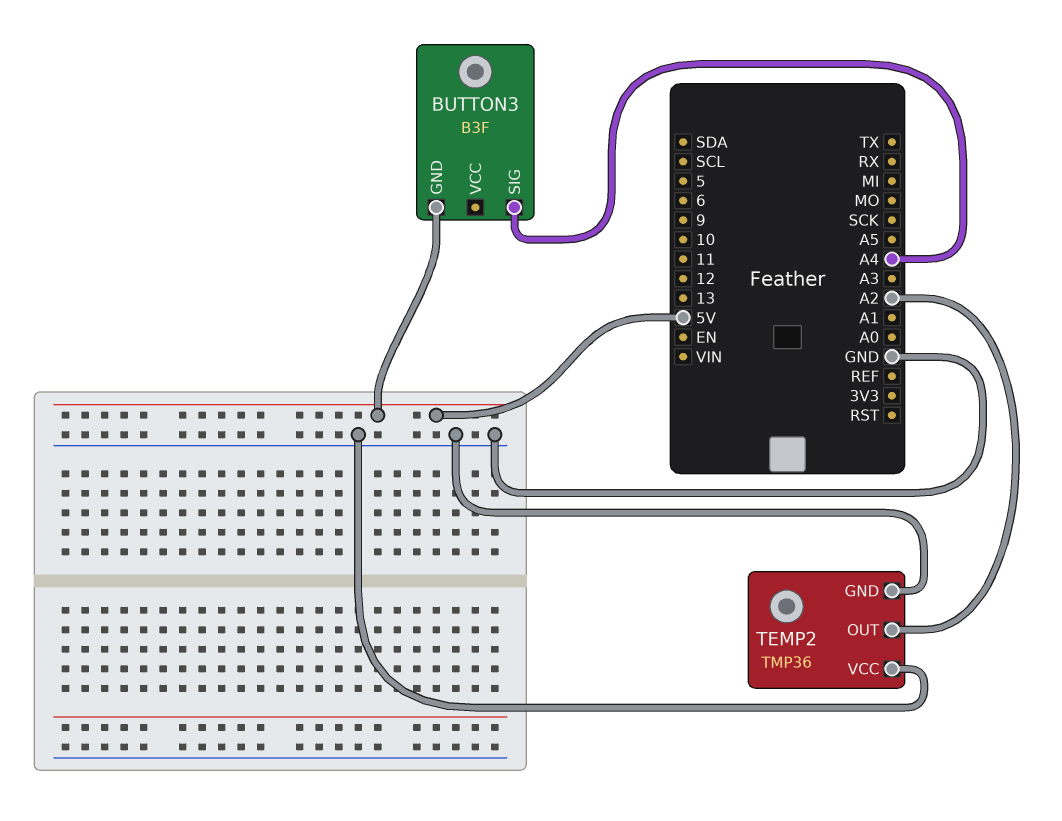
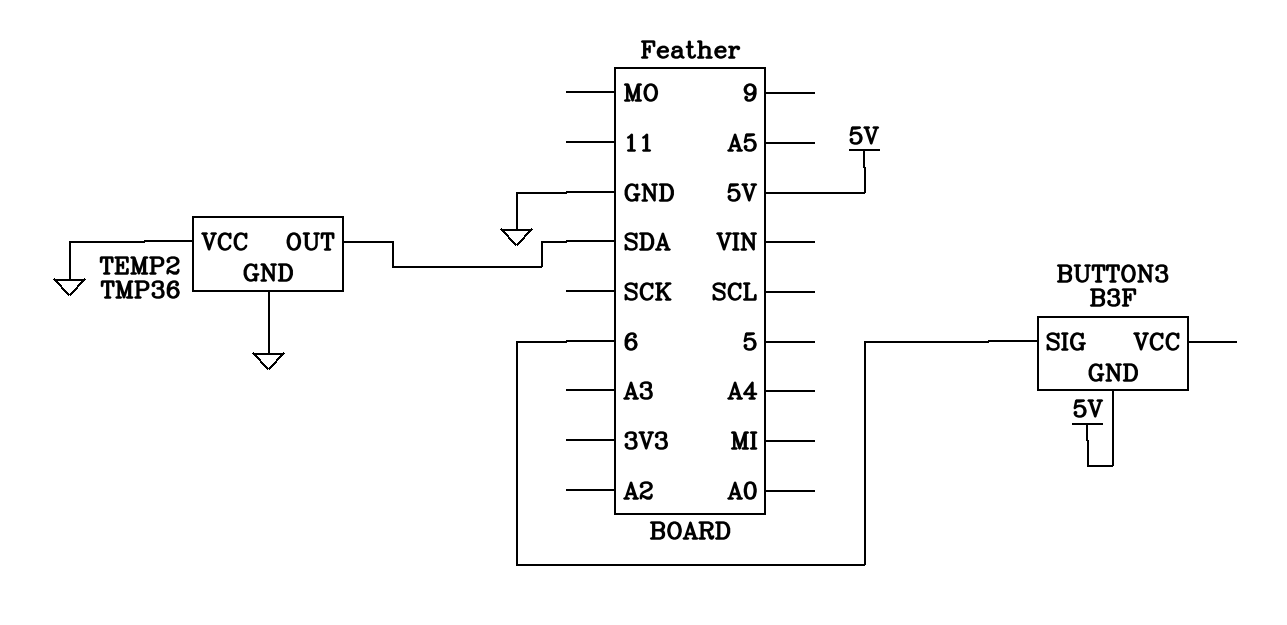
BUTTON3 pin SIG: A4 -> 6
TEMP2 pin OUT: A2 -> SDA

